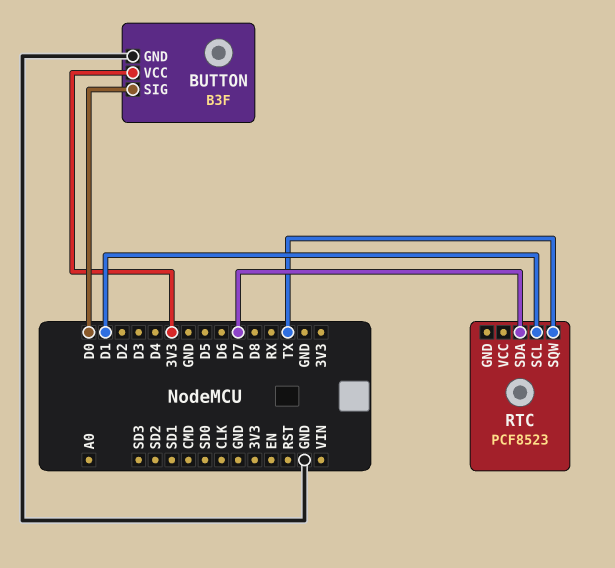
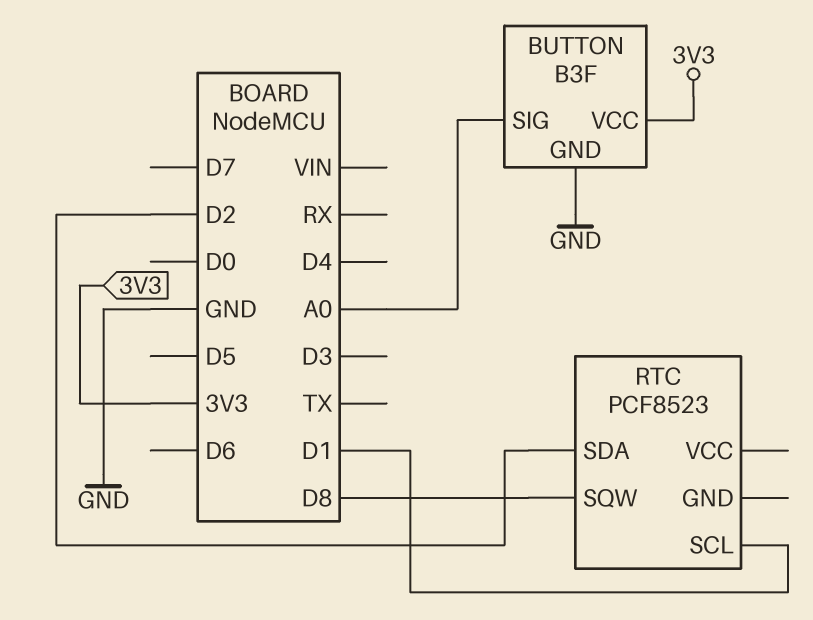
BUTTON pin SIG: D0 -> A0
RTC pin SDA: D7 -> D2
RTC pin SQW: TX -> D8

